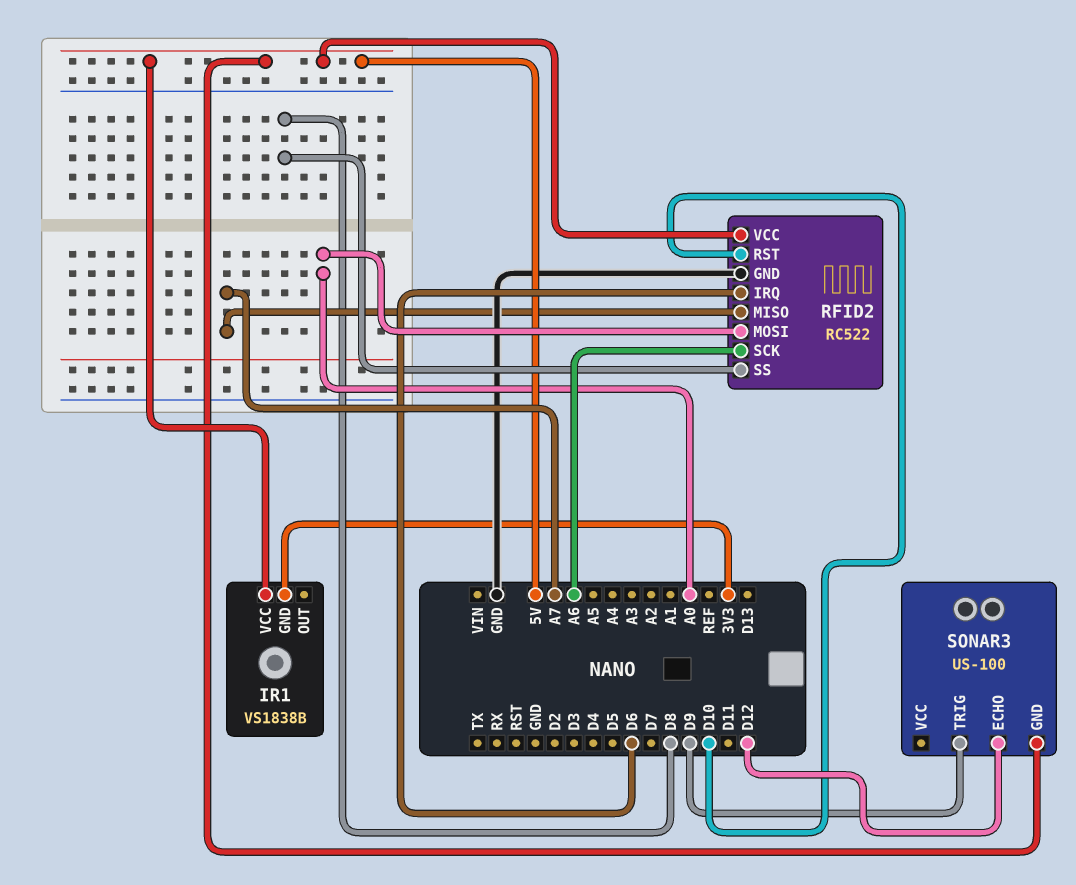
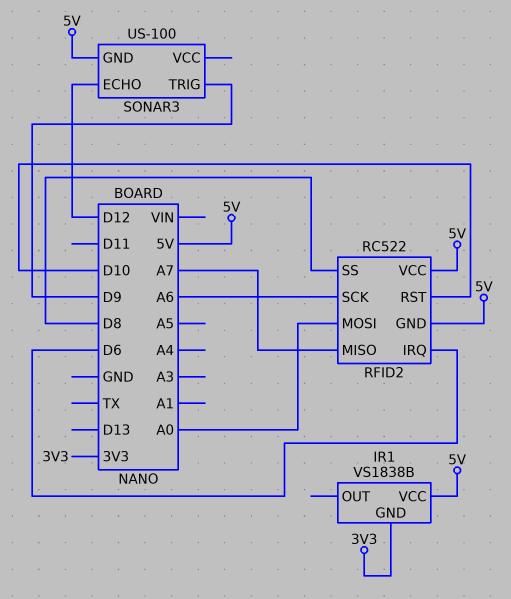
RFID2 pin GND: GND -> 5V

